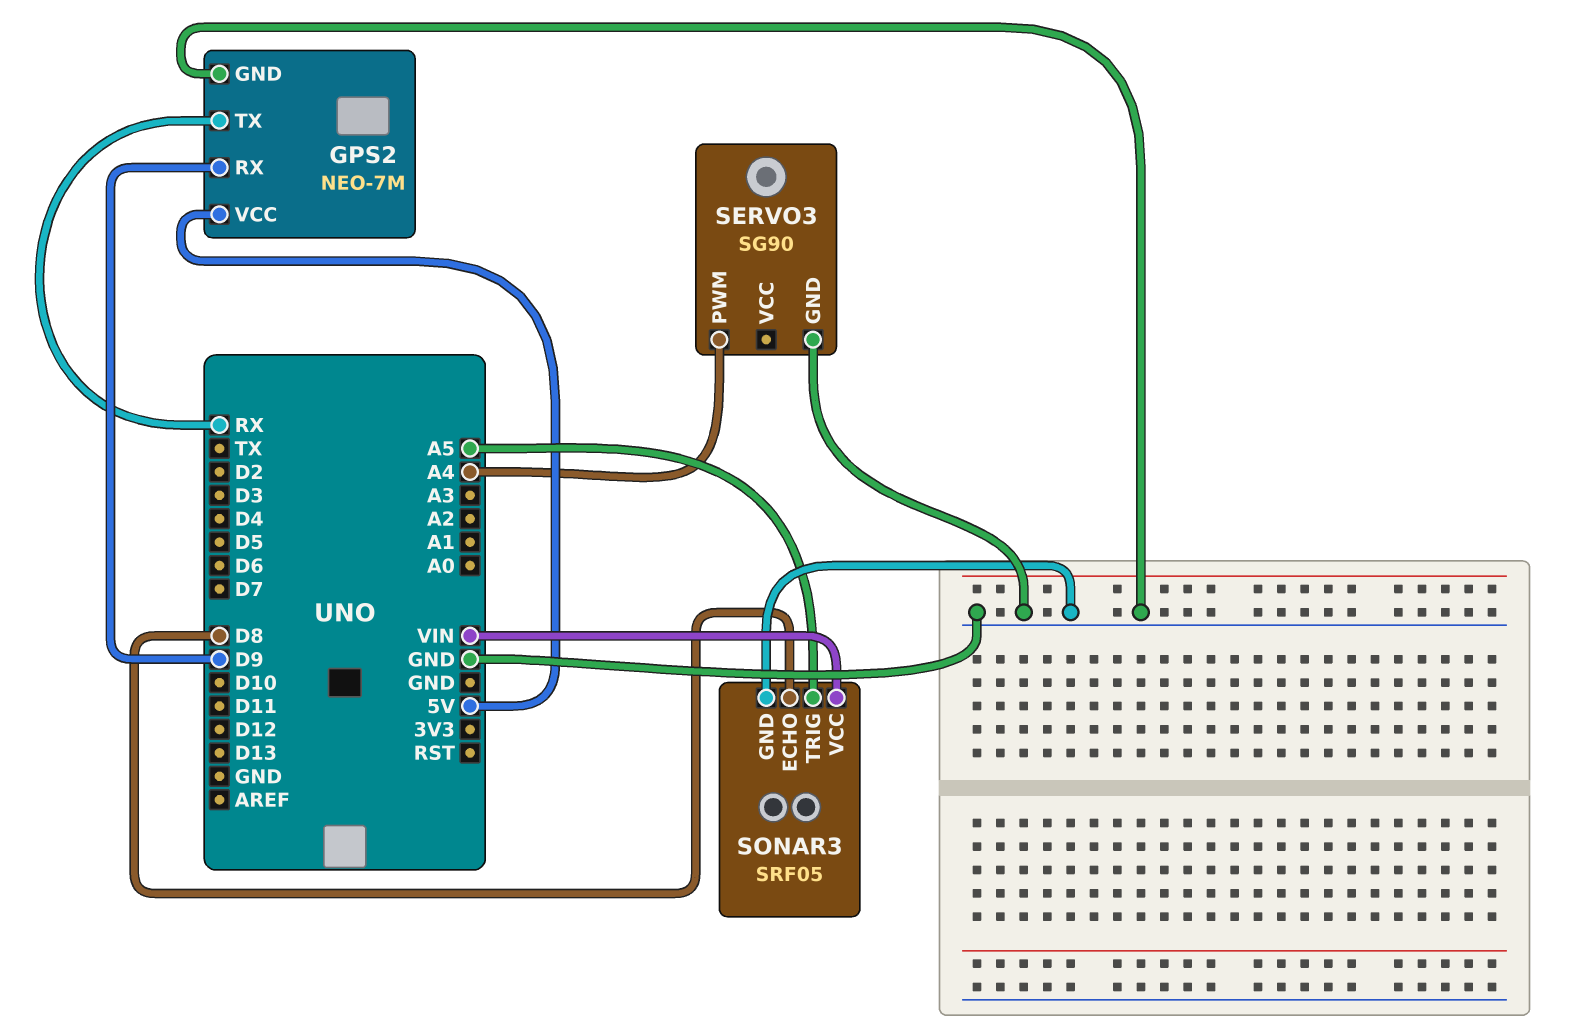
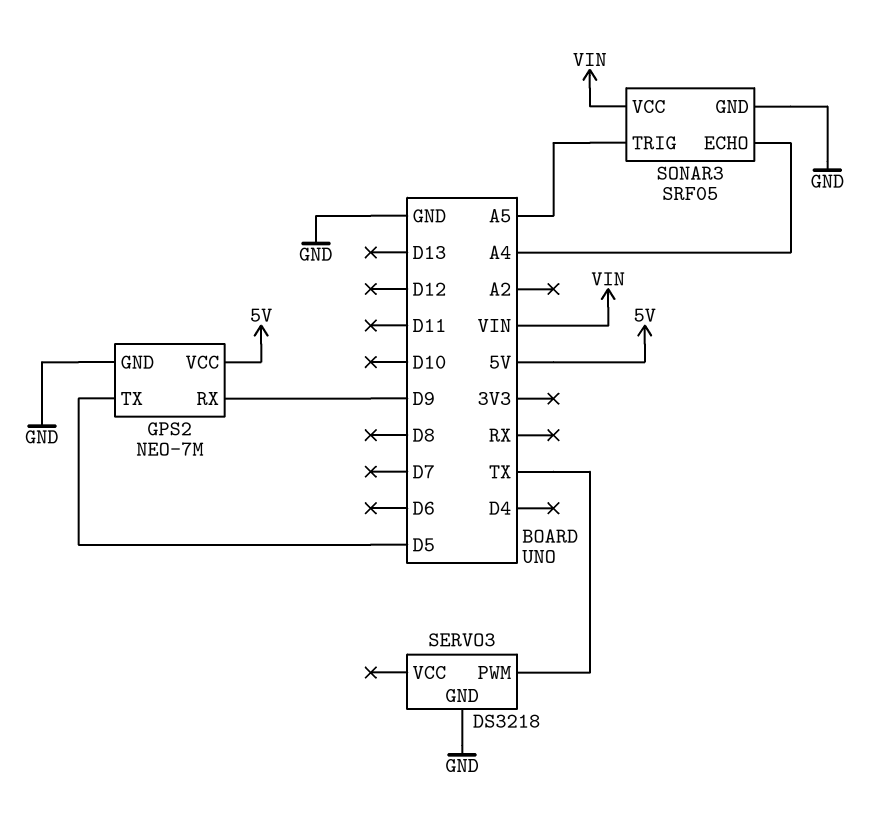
GPS2 pin TX: RX -> D5
SERVO3: SG90 -> DS3218
SERVO3 pin PWM: A4 -> TX
SONAR3 pin ECHO: D8 -> A4

